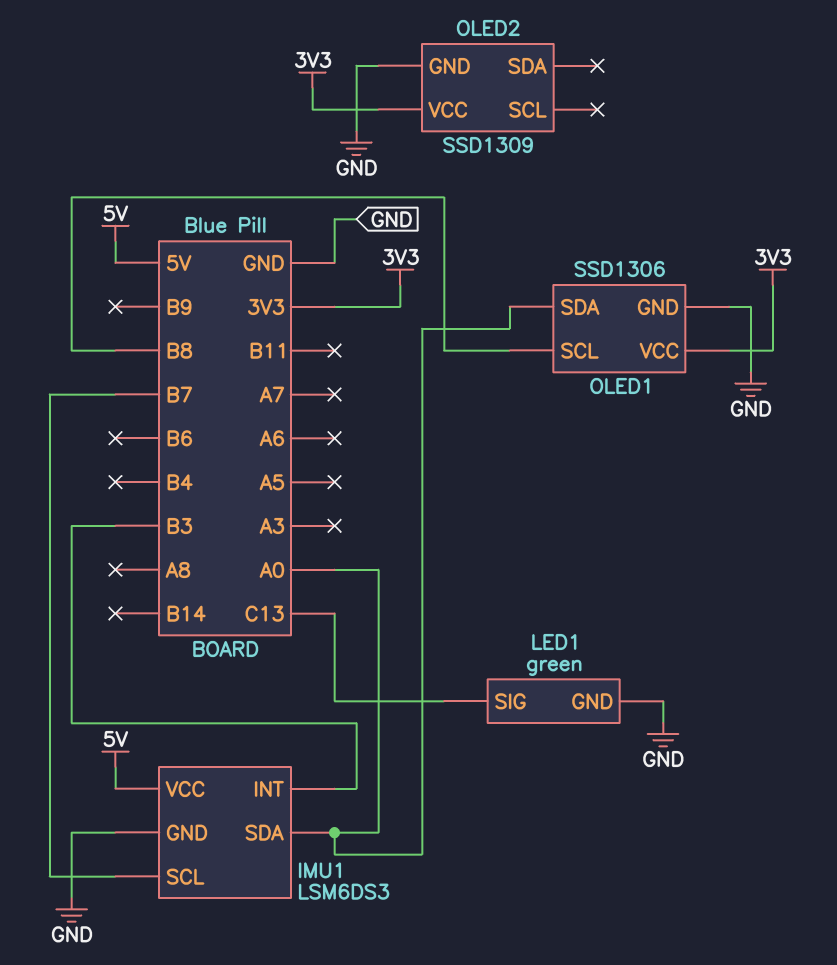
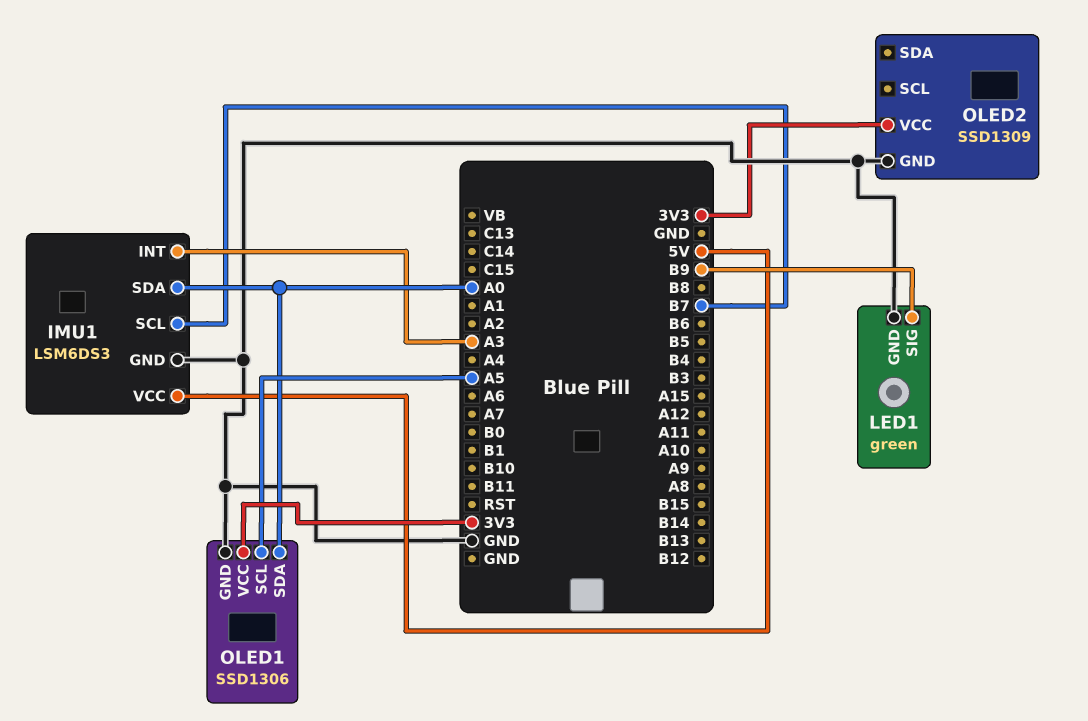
IMU1 pin INT: B3 -> A3
LED1 pin SIG: C13 -> B9
OLED1 pin SCL: B8 -> A5

